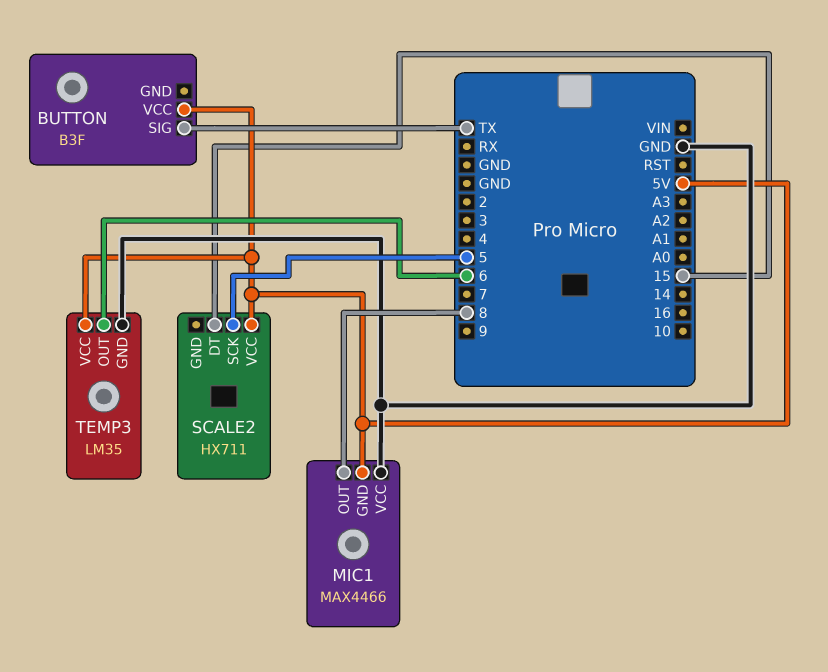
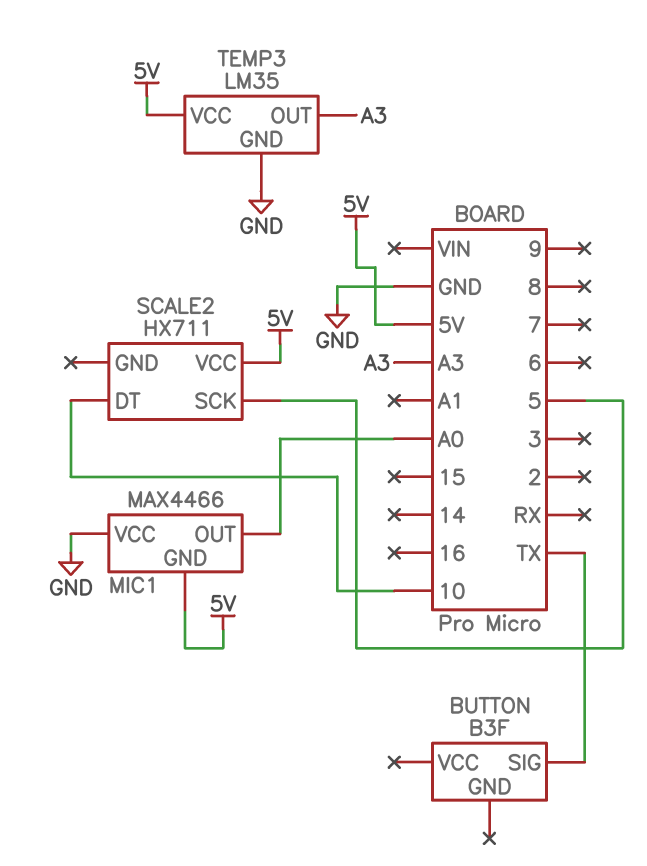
BUTTON pin VCC: 5V -> none
MIC1 pin OUT: 8 -> A0
SCALE2 pin DT: 15 -> 10
TEMP3 pin OUT: 6 -> A3

